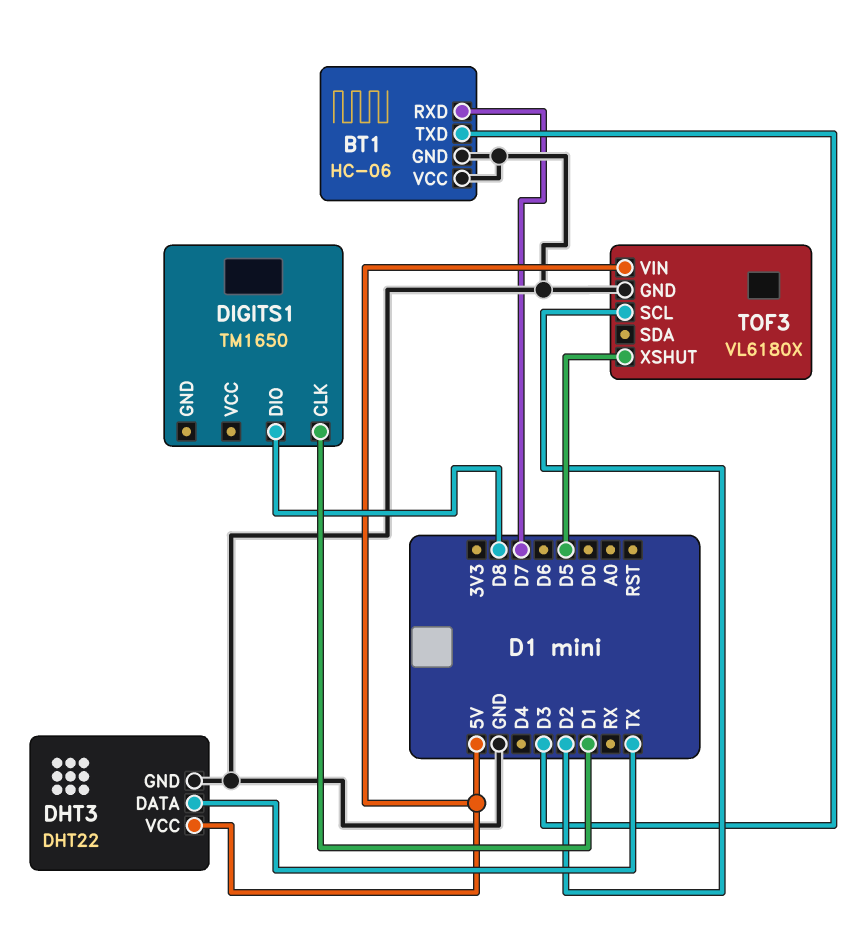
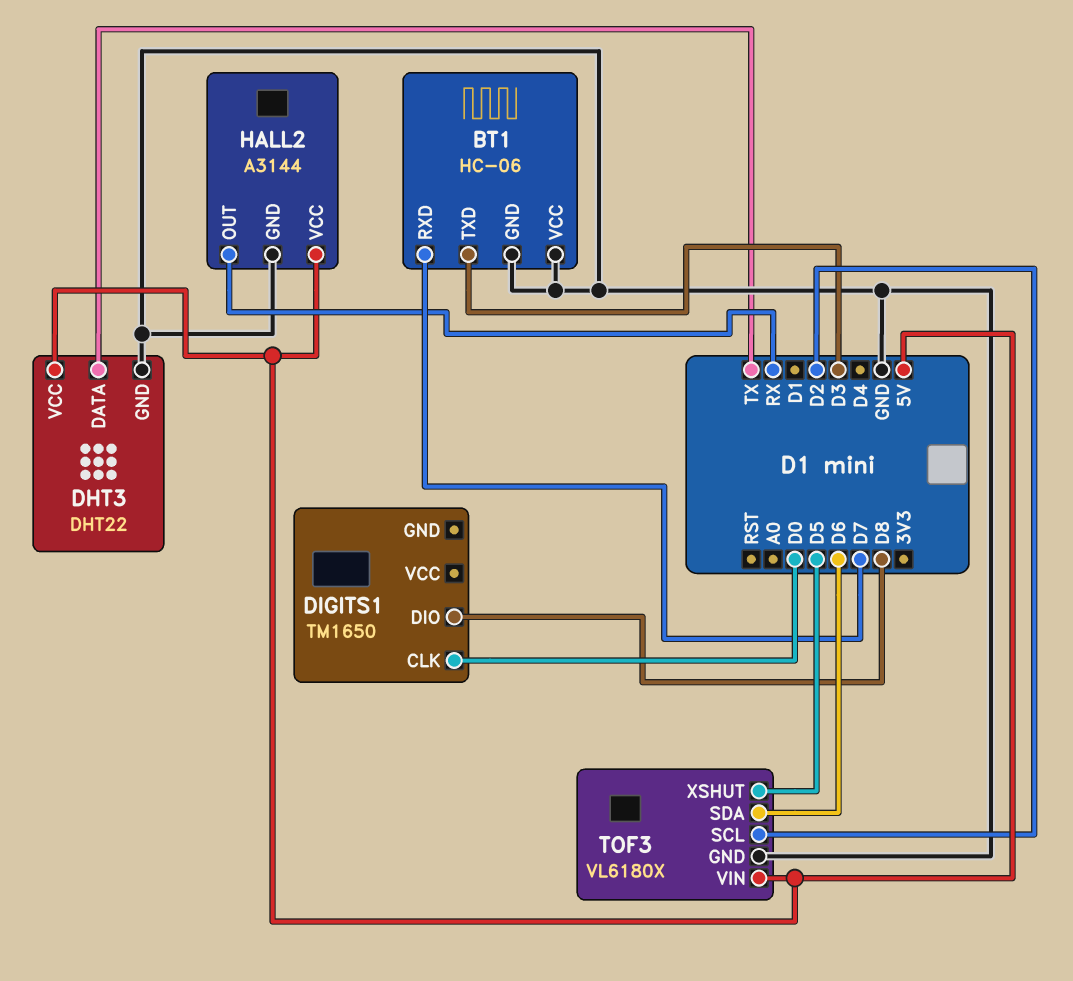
DIGITS1 pin CLK: D1 -> D0
HALL2: none -> A3144
HALL2 pin GND: none -> GND
HALL2 pin OUT: none -> RX
HALL2 pin VCC: none -> 5V
TOF3 pin SDA: none -> D6

